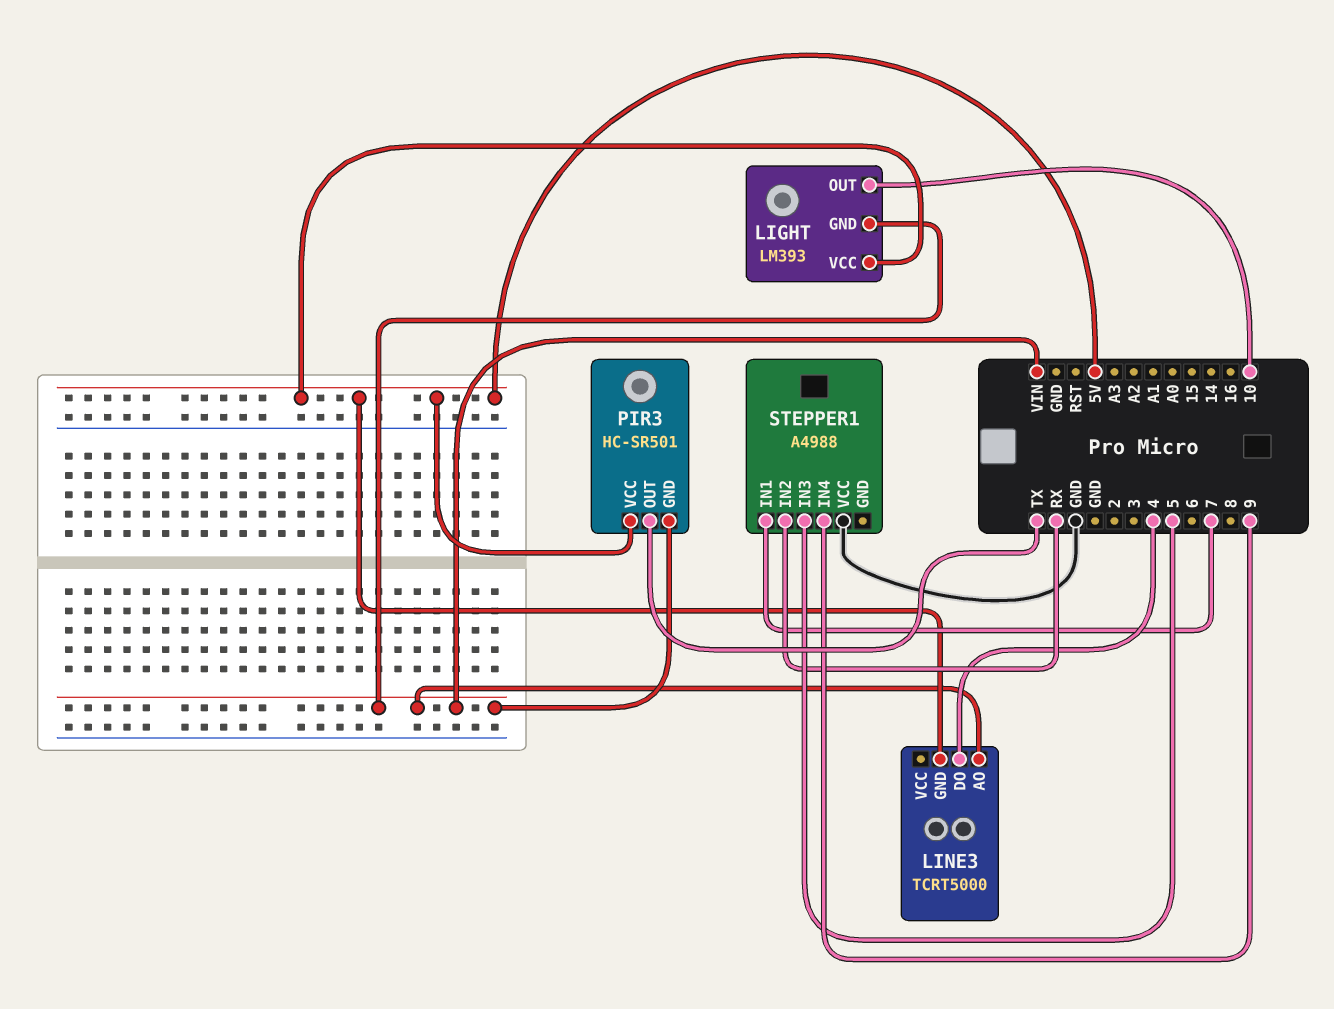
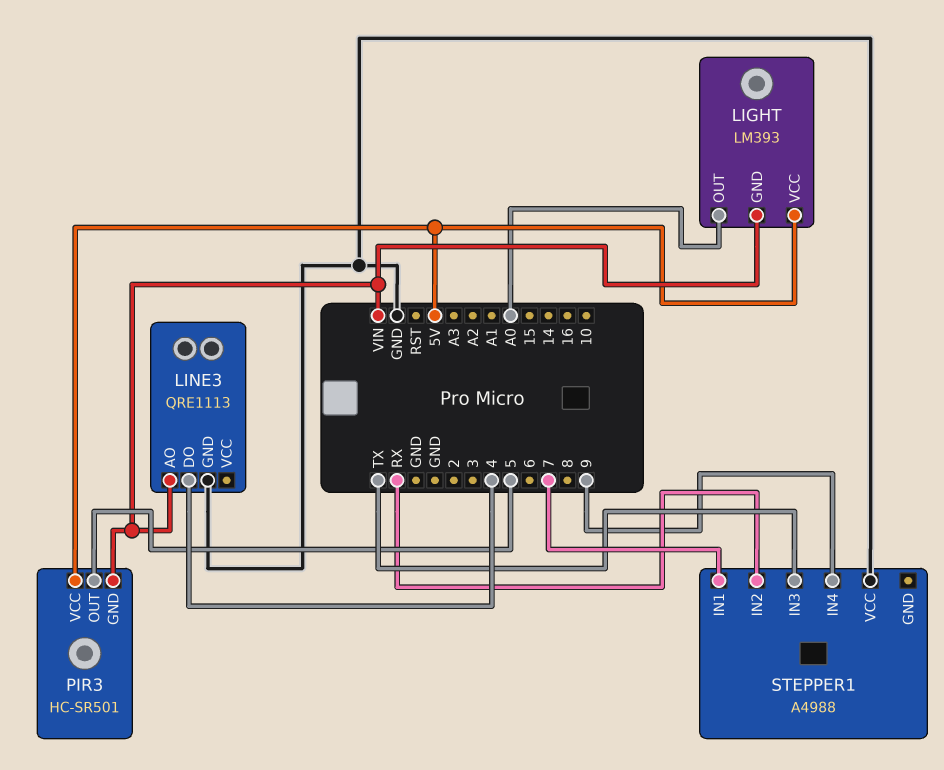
LIGHT pin OUT: 10 -> A0
LINE3: TCRT5000 -> QRE1113
LINE3 pin GND: 5V -> GND
PIR3 pin OUT: TX -> 5
STEPPER1 pin IN3: 5 -> TX

